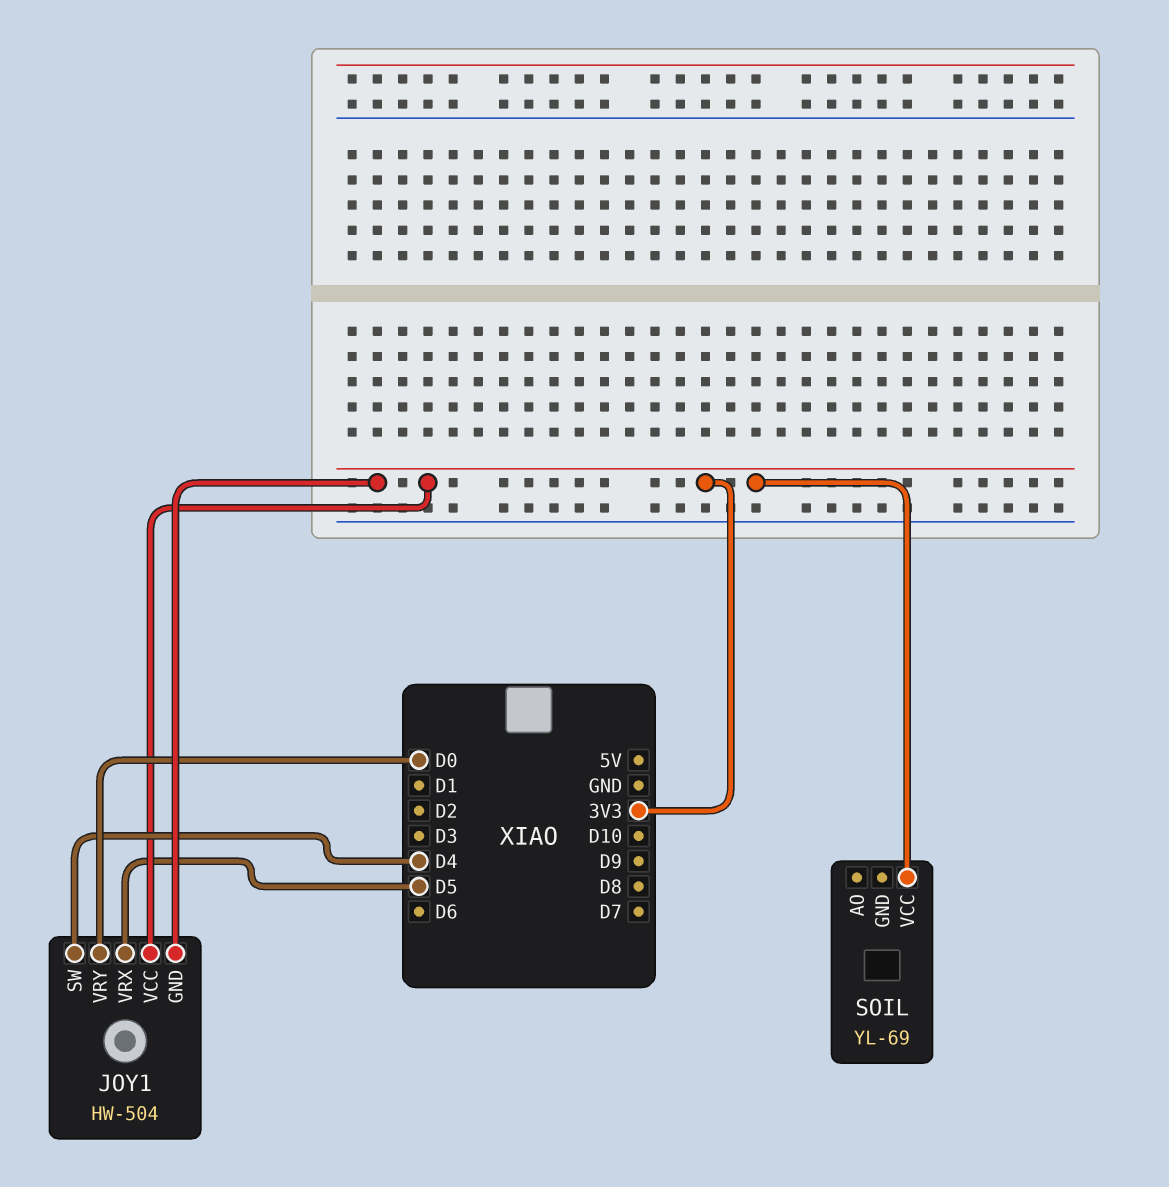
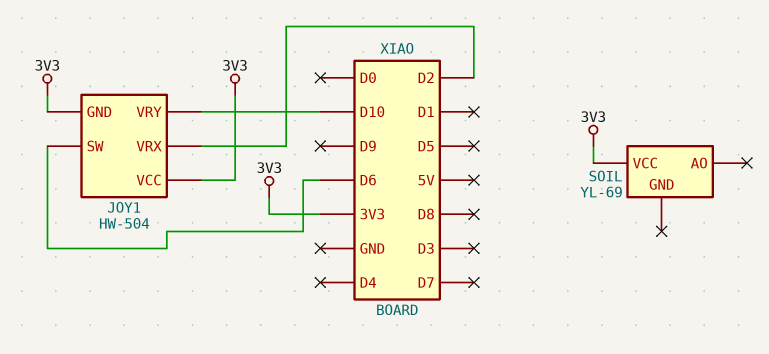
JOY1 pin SW: D4 -> D6
JOY1 pin VRX: D5 -> D2
JOY1 pin VRY: D0 -> D10

